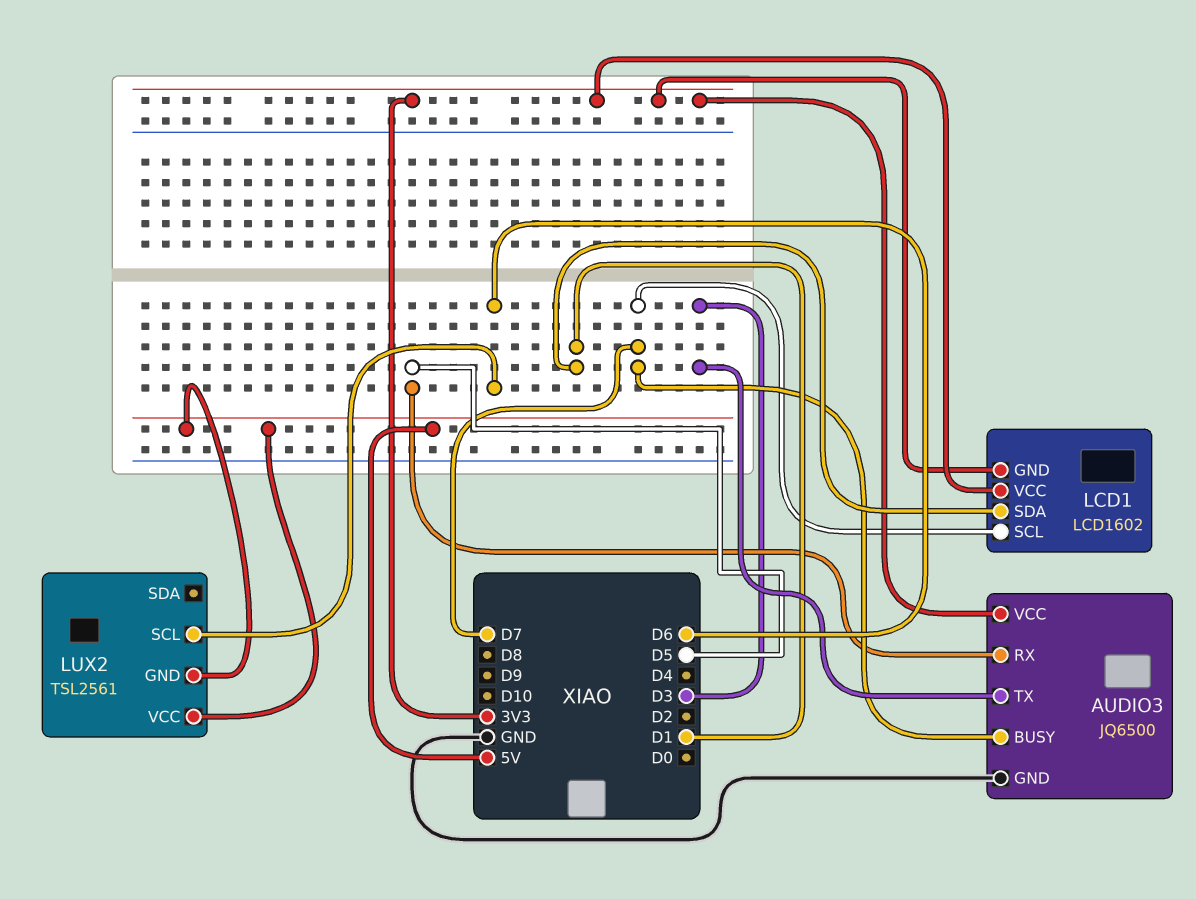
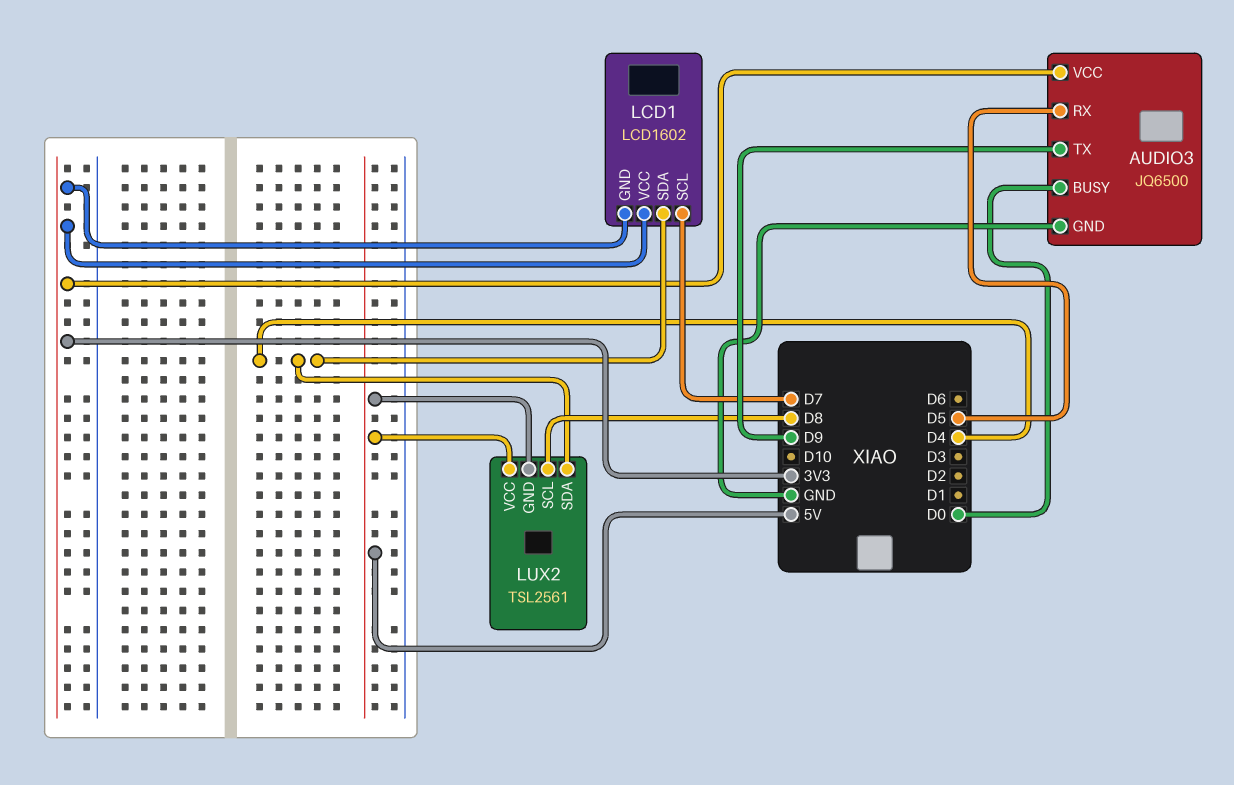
AUDIO3 pin BUSY: D7 -> D0
AUDIO3 pin TX: D3 -> D9
LCD1 pin SDA: D1 -> D4
LUX2 pin SCL: D6 -> D8
LUX2 pin SDA: none -> D4

